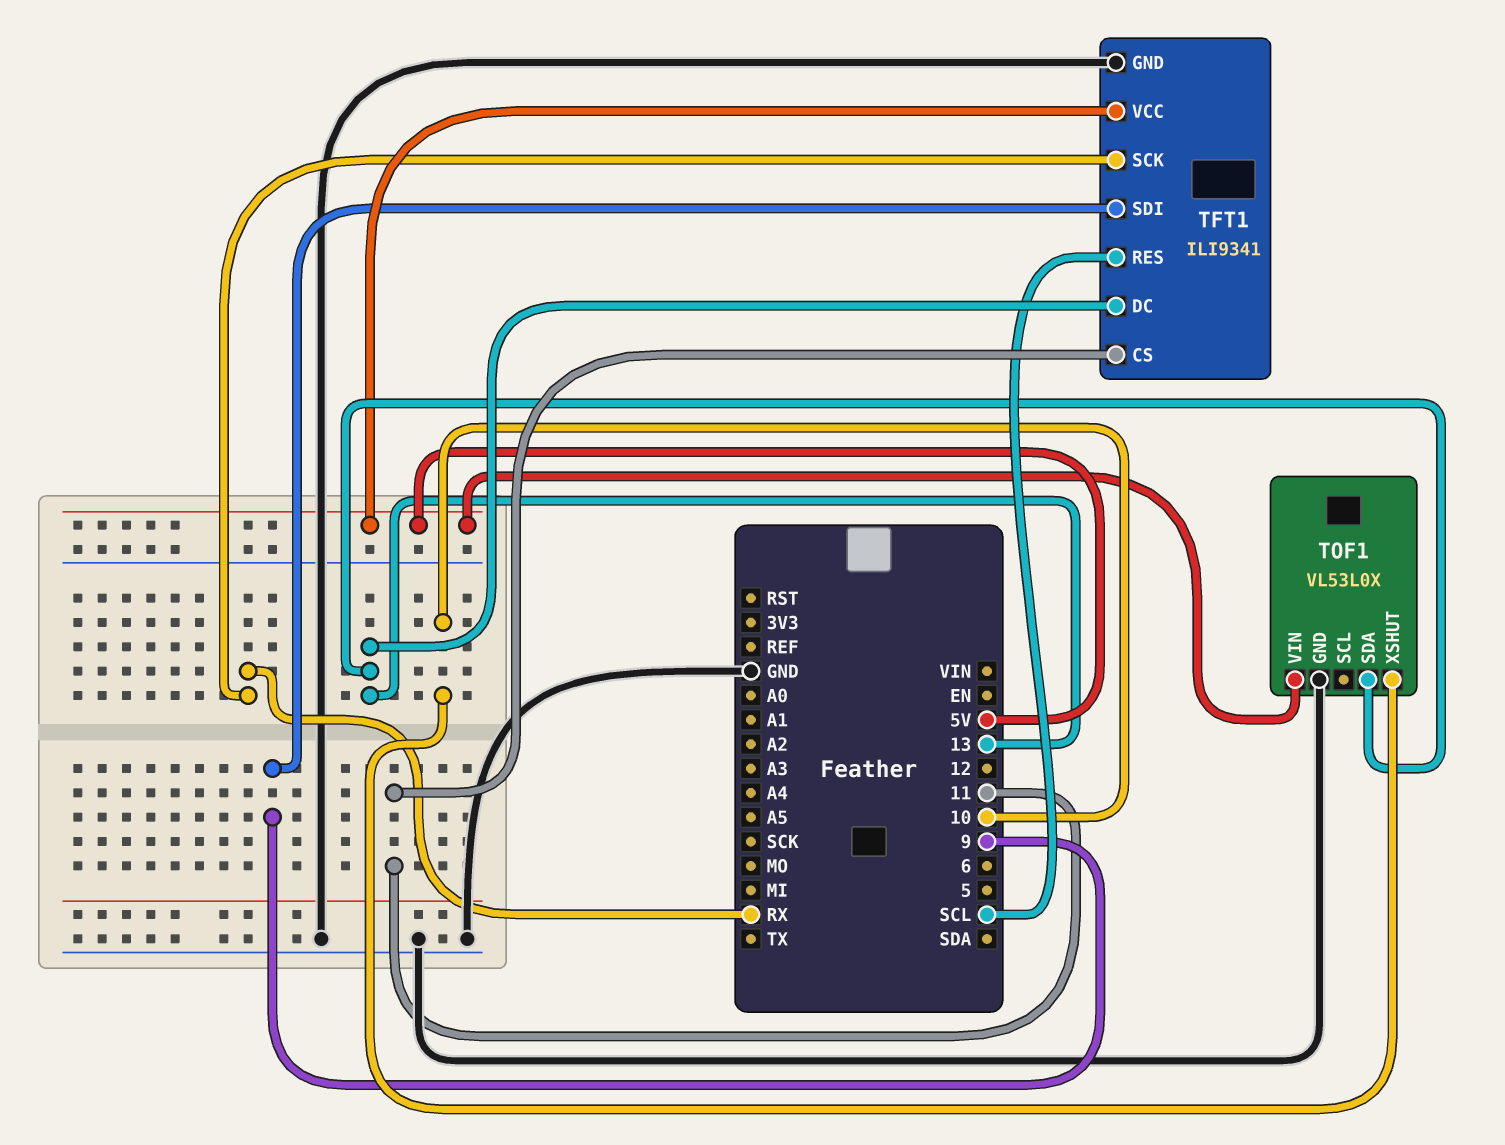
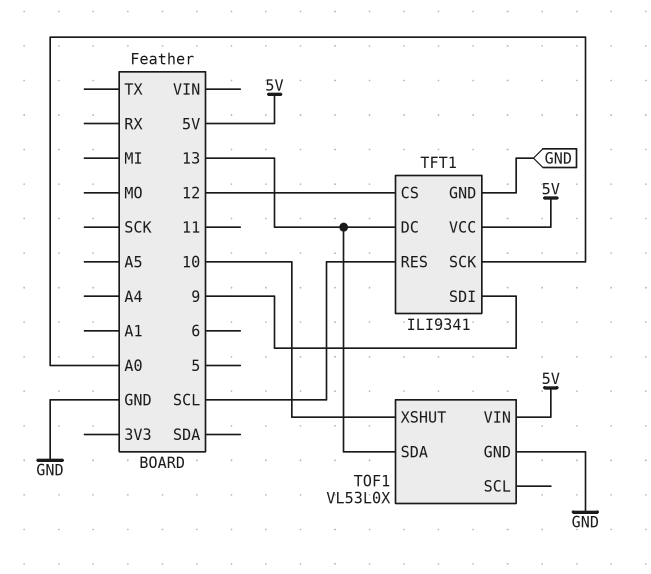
TFT1 pin CS: 11 -> 12
TFT1 pin SCK: RX -> A0

